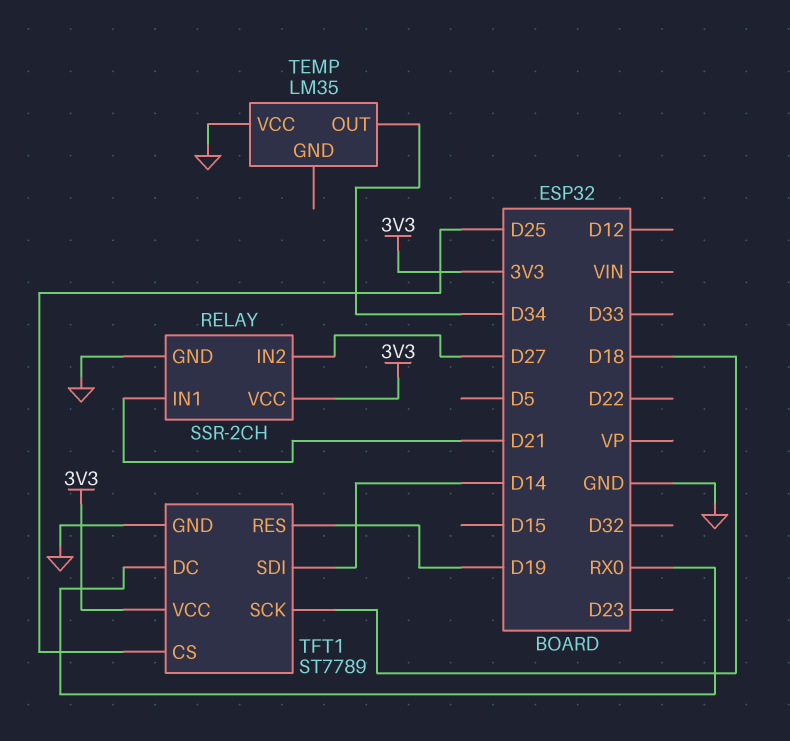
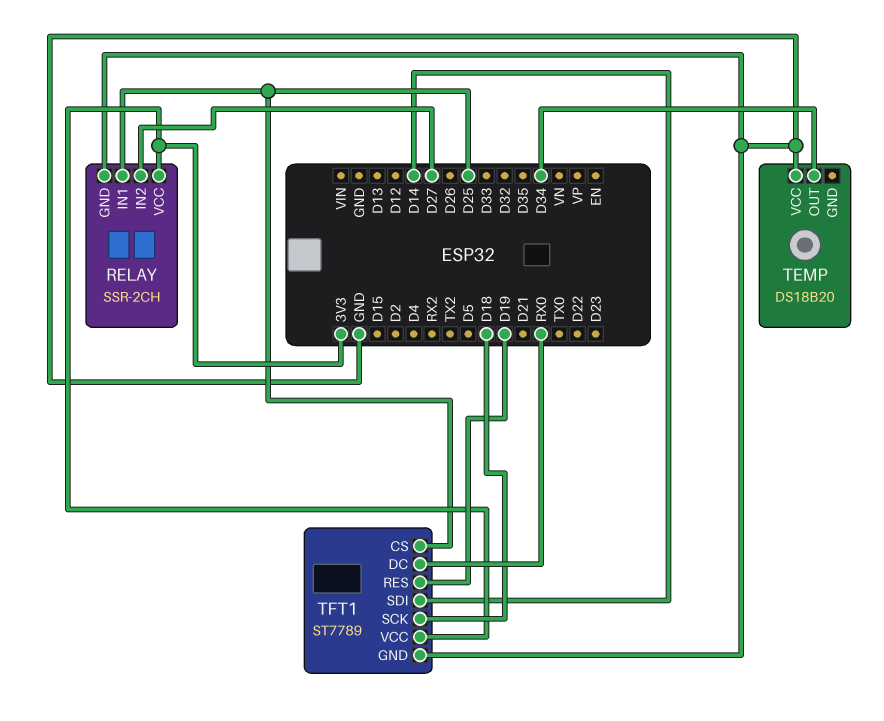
RELAY pin IN1: D21 -> D25
TEMP: LM35 -> DS18B20

